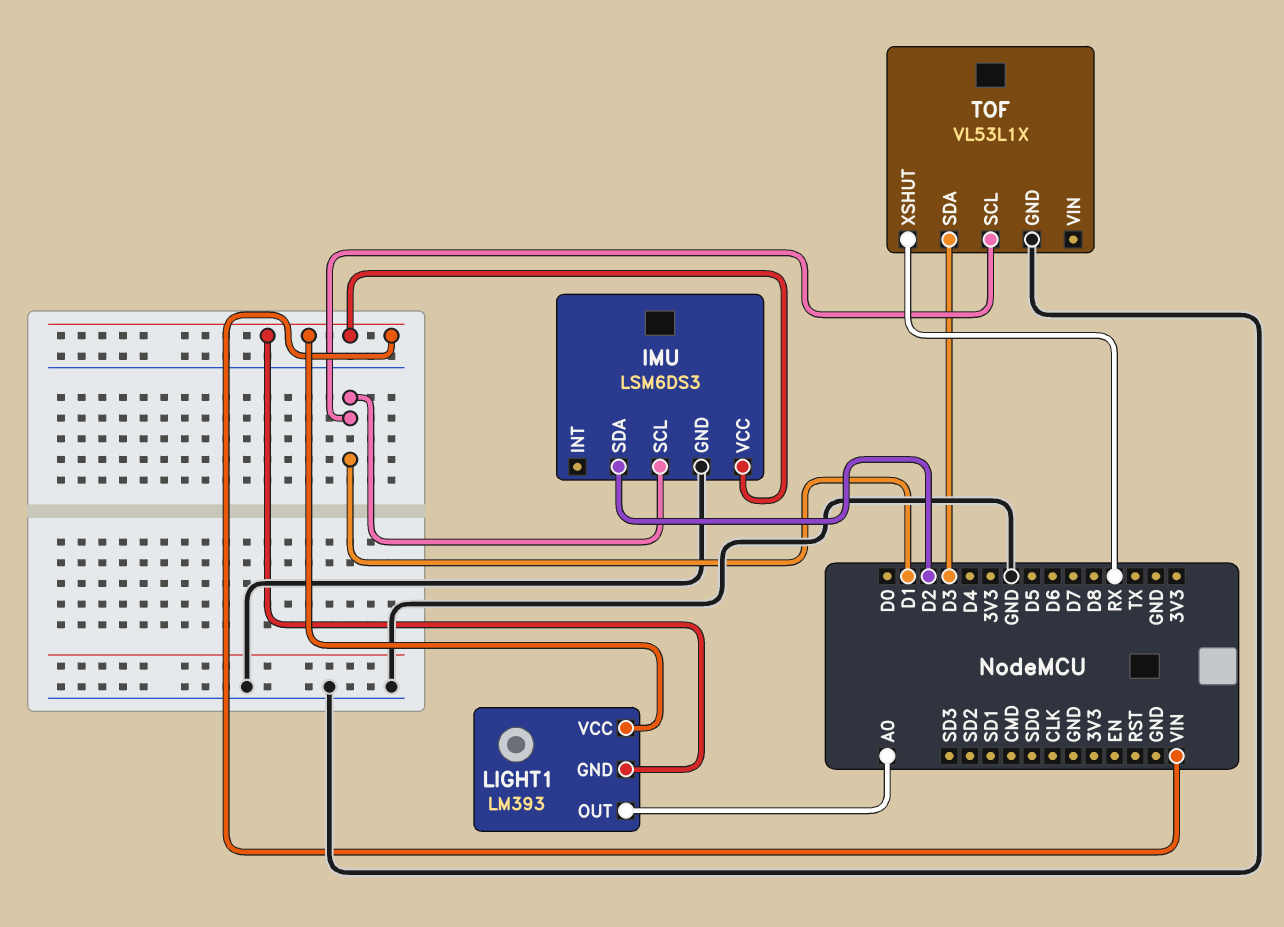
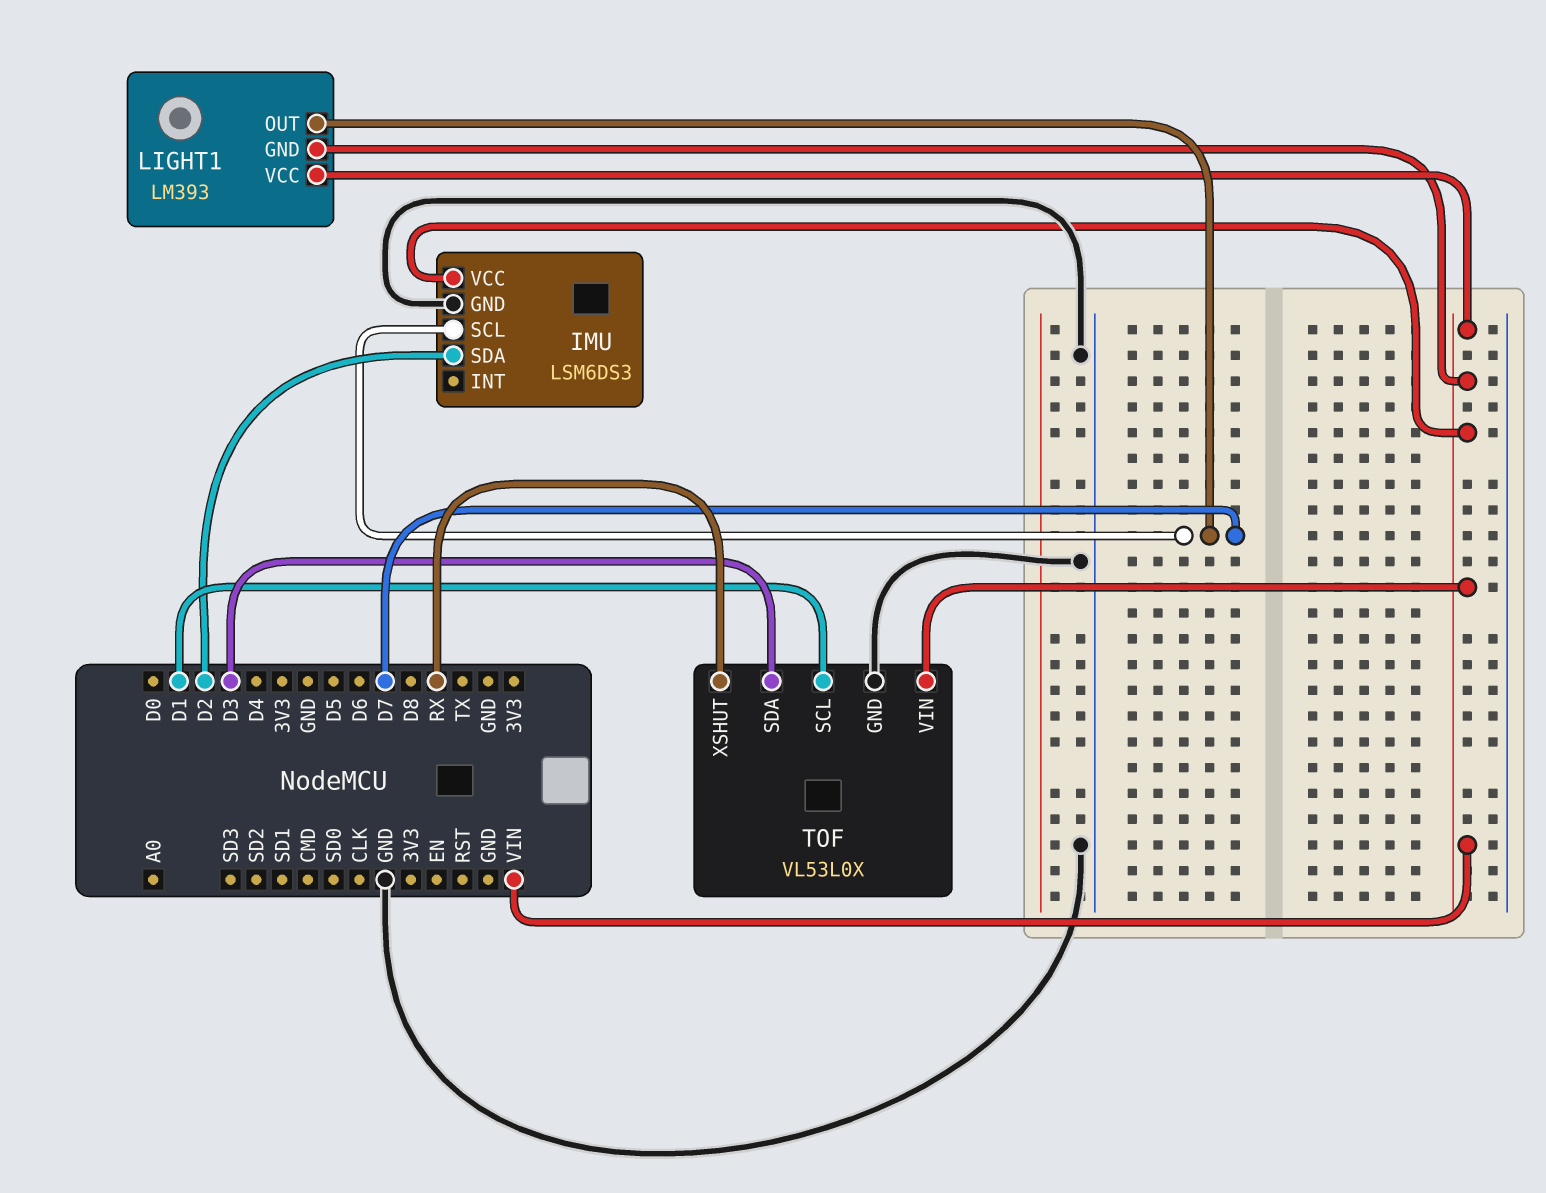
IMU pin SCL: D1 -> D7
LIGHT1 pin OUT: A0 -> D7
TOF: VL53L1X -> VL53L0X
TOF pin VIN: none -> VIN

